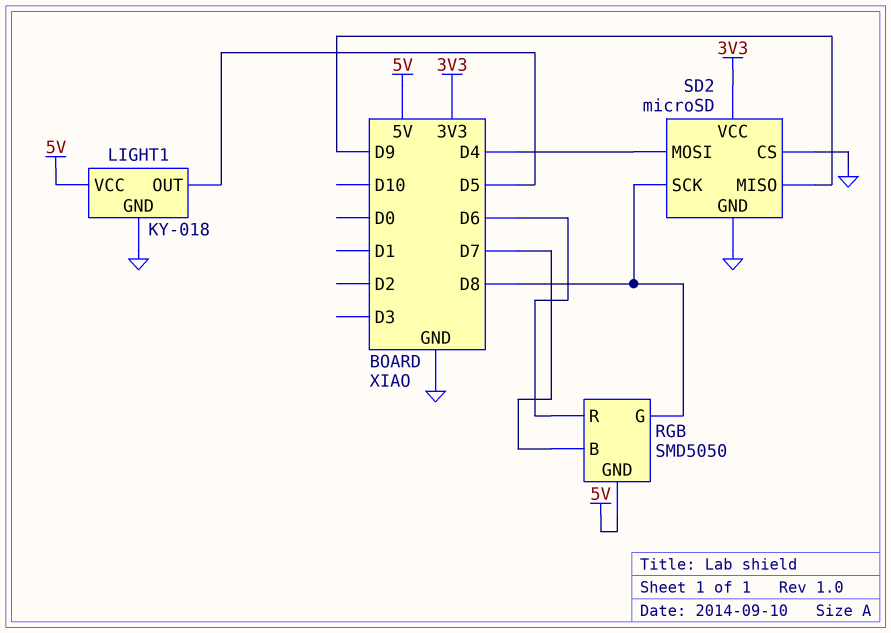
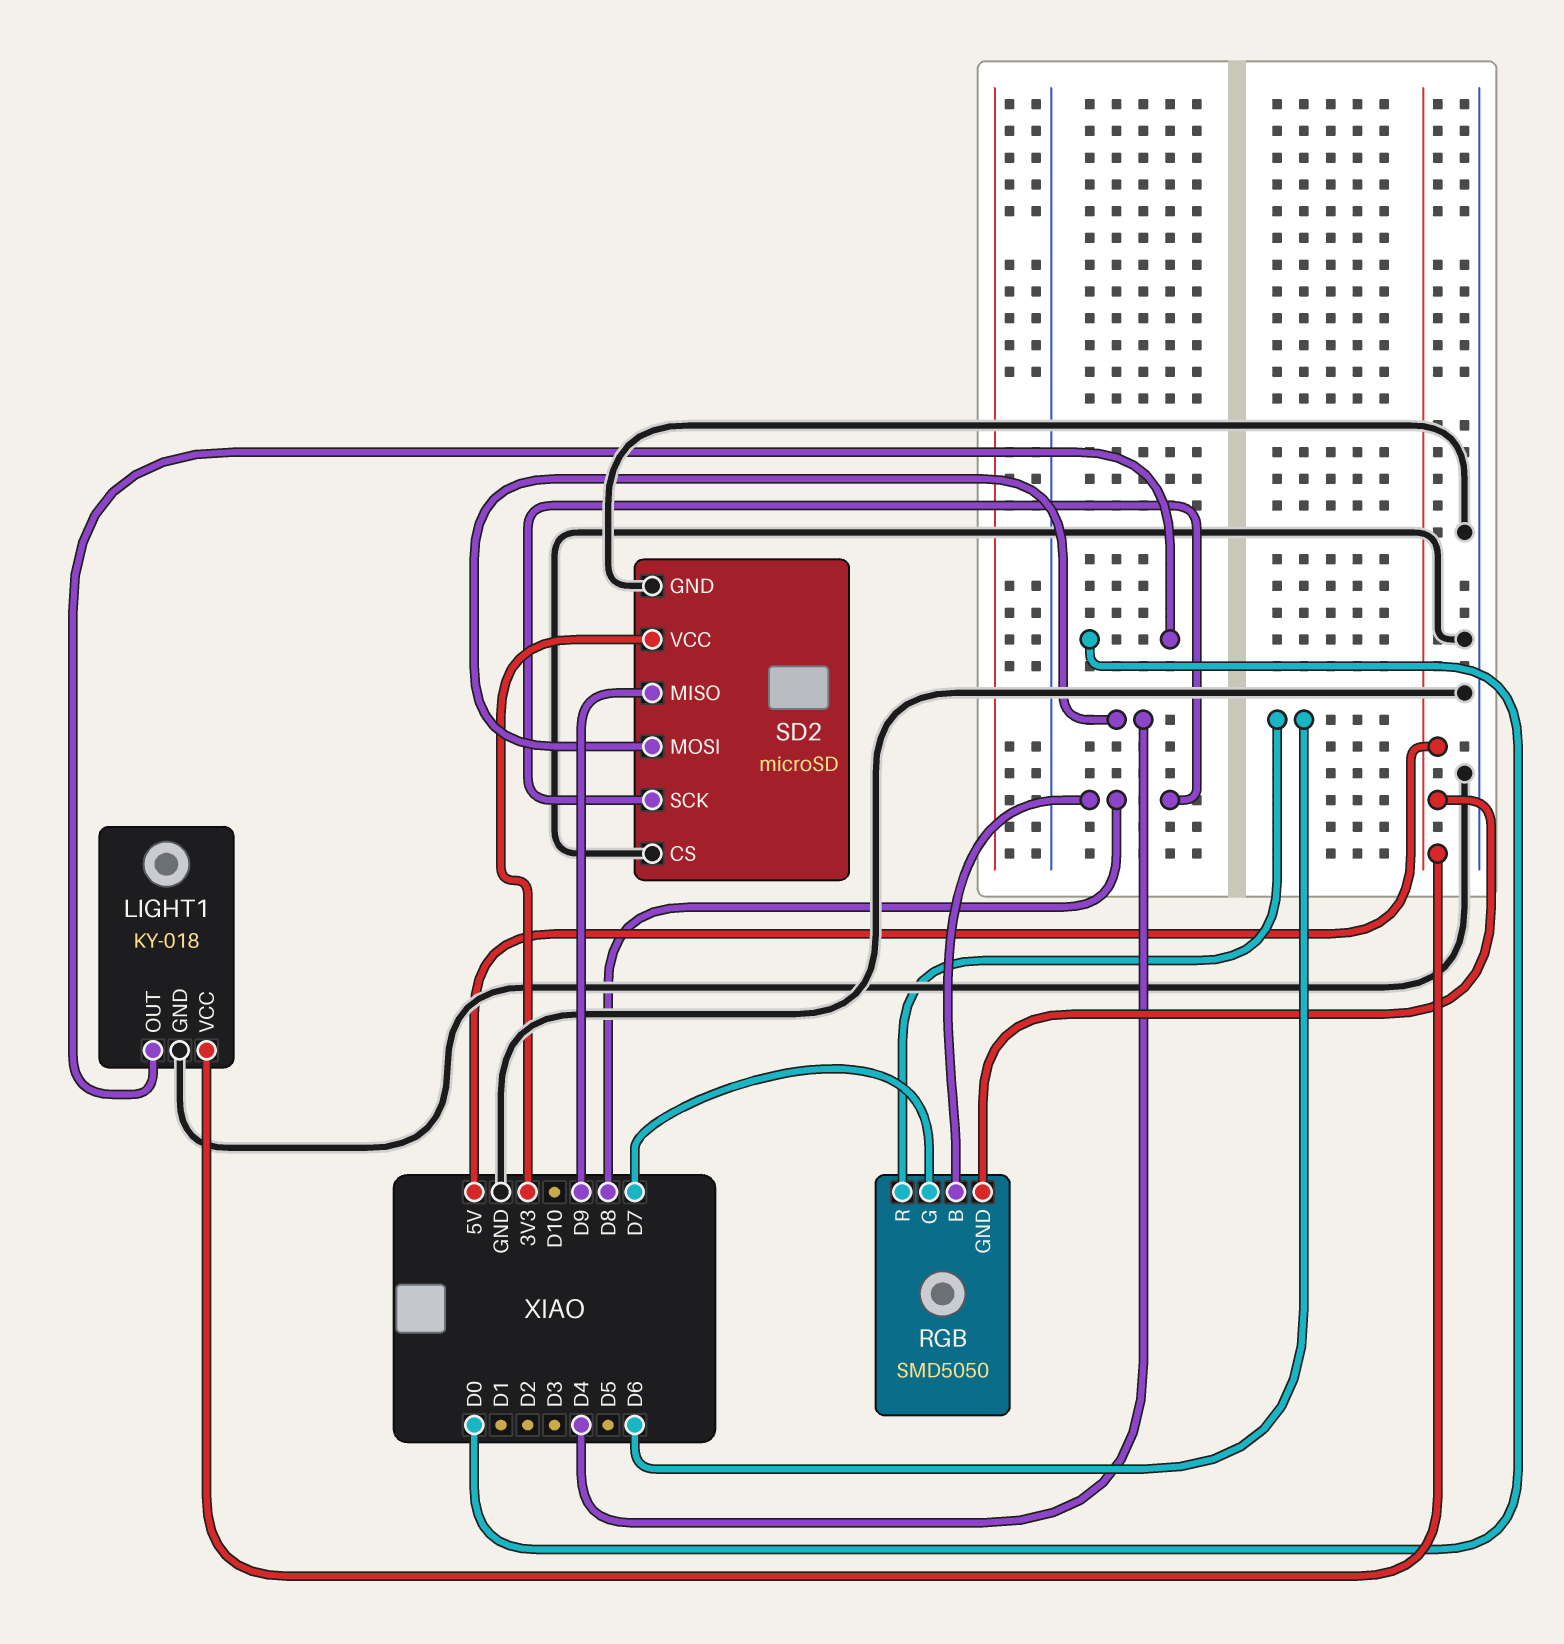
LIGHT1 pin OUT: D5 -> D0
RGB pin B: D7 -> D8
RGB pin G: D8 -> D7

